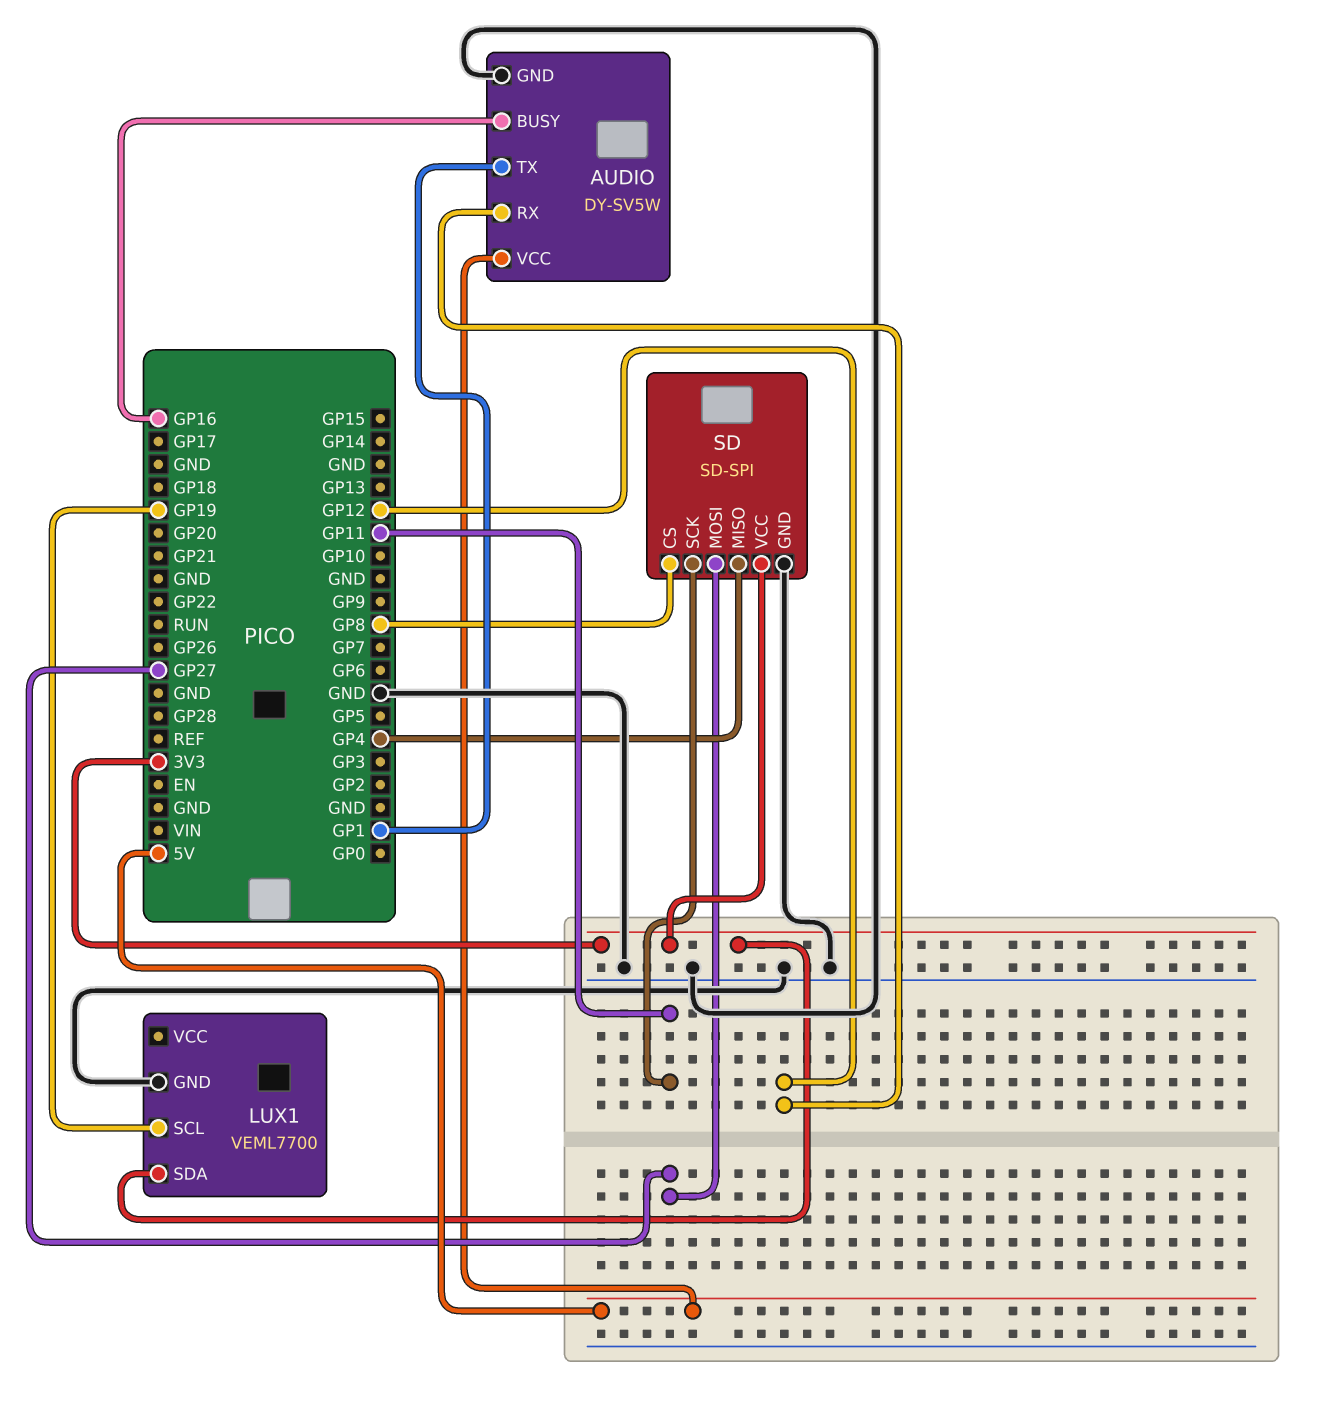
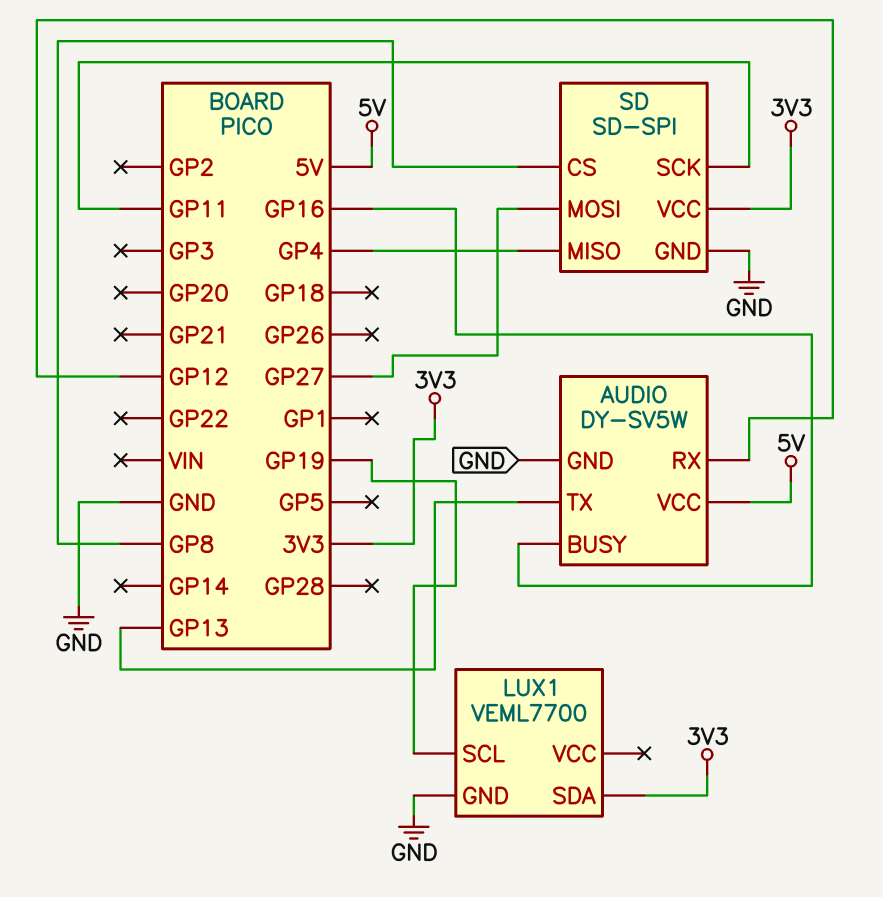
AUDIO pin TX: GP1 -> GP13

